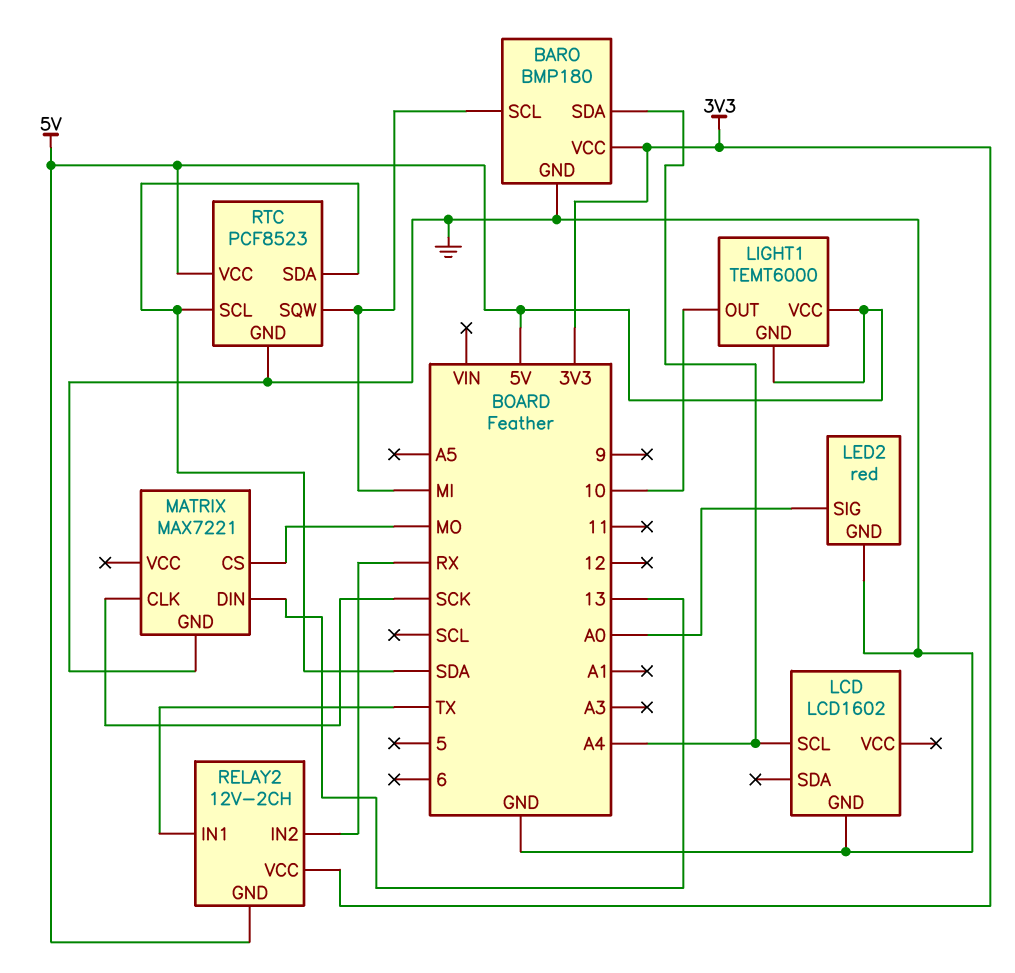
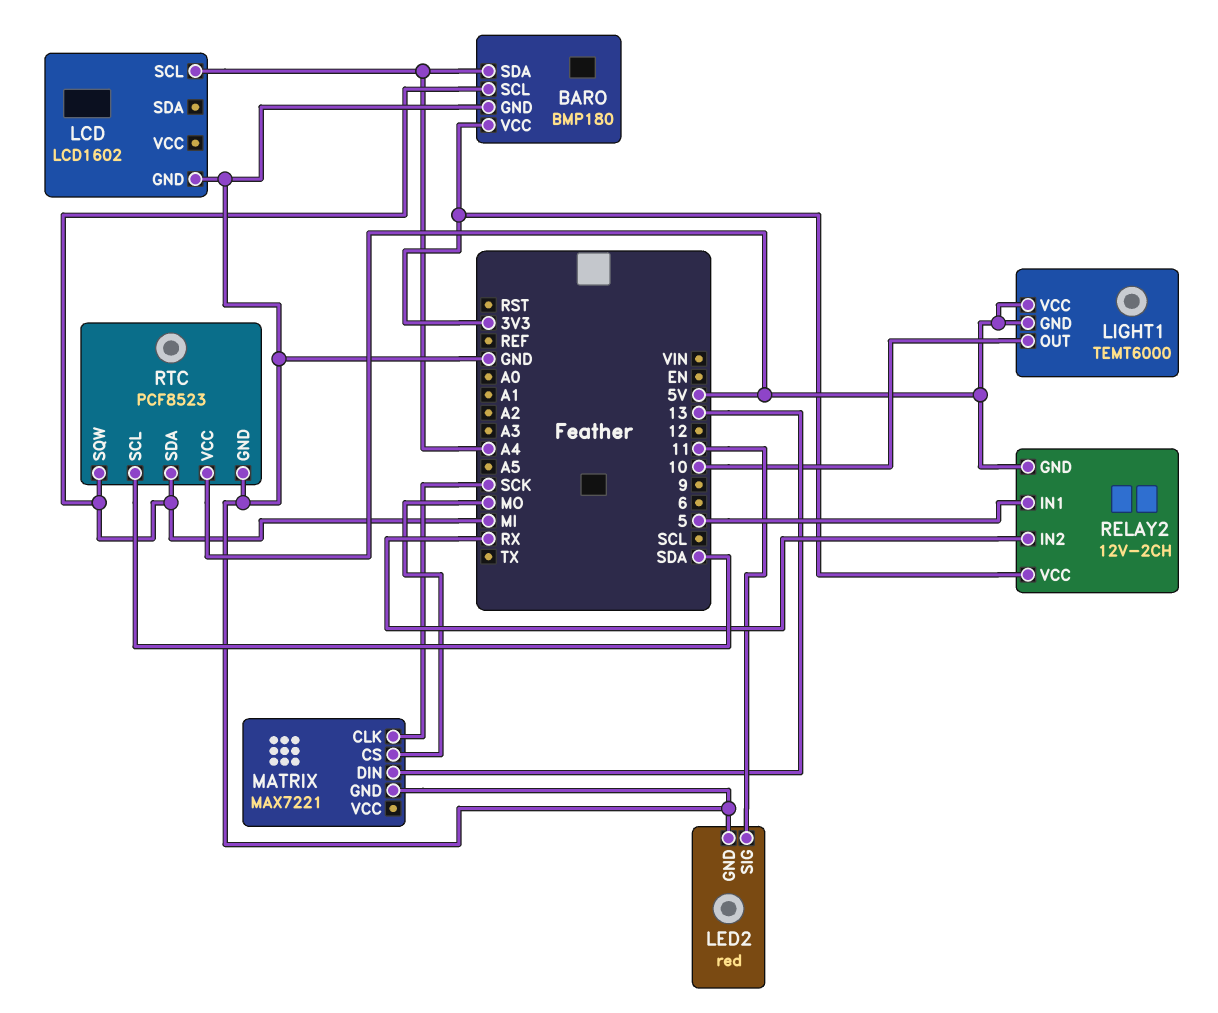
LED2 pin SIG: A0 -> 11
RELAY2 pin IN1: TX -> 5
RTC pin SDA: SDA -> MI

